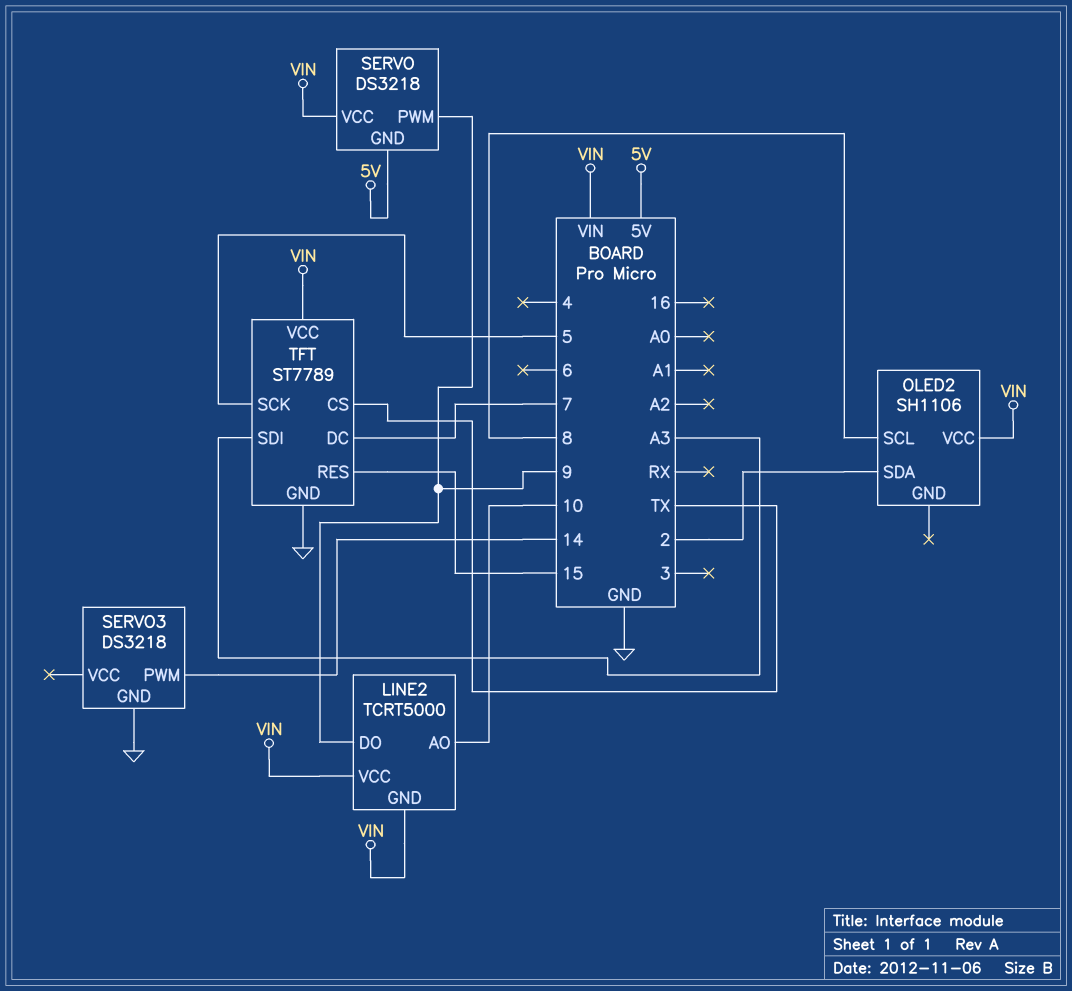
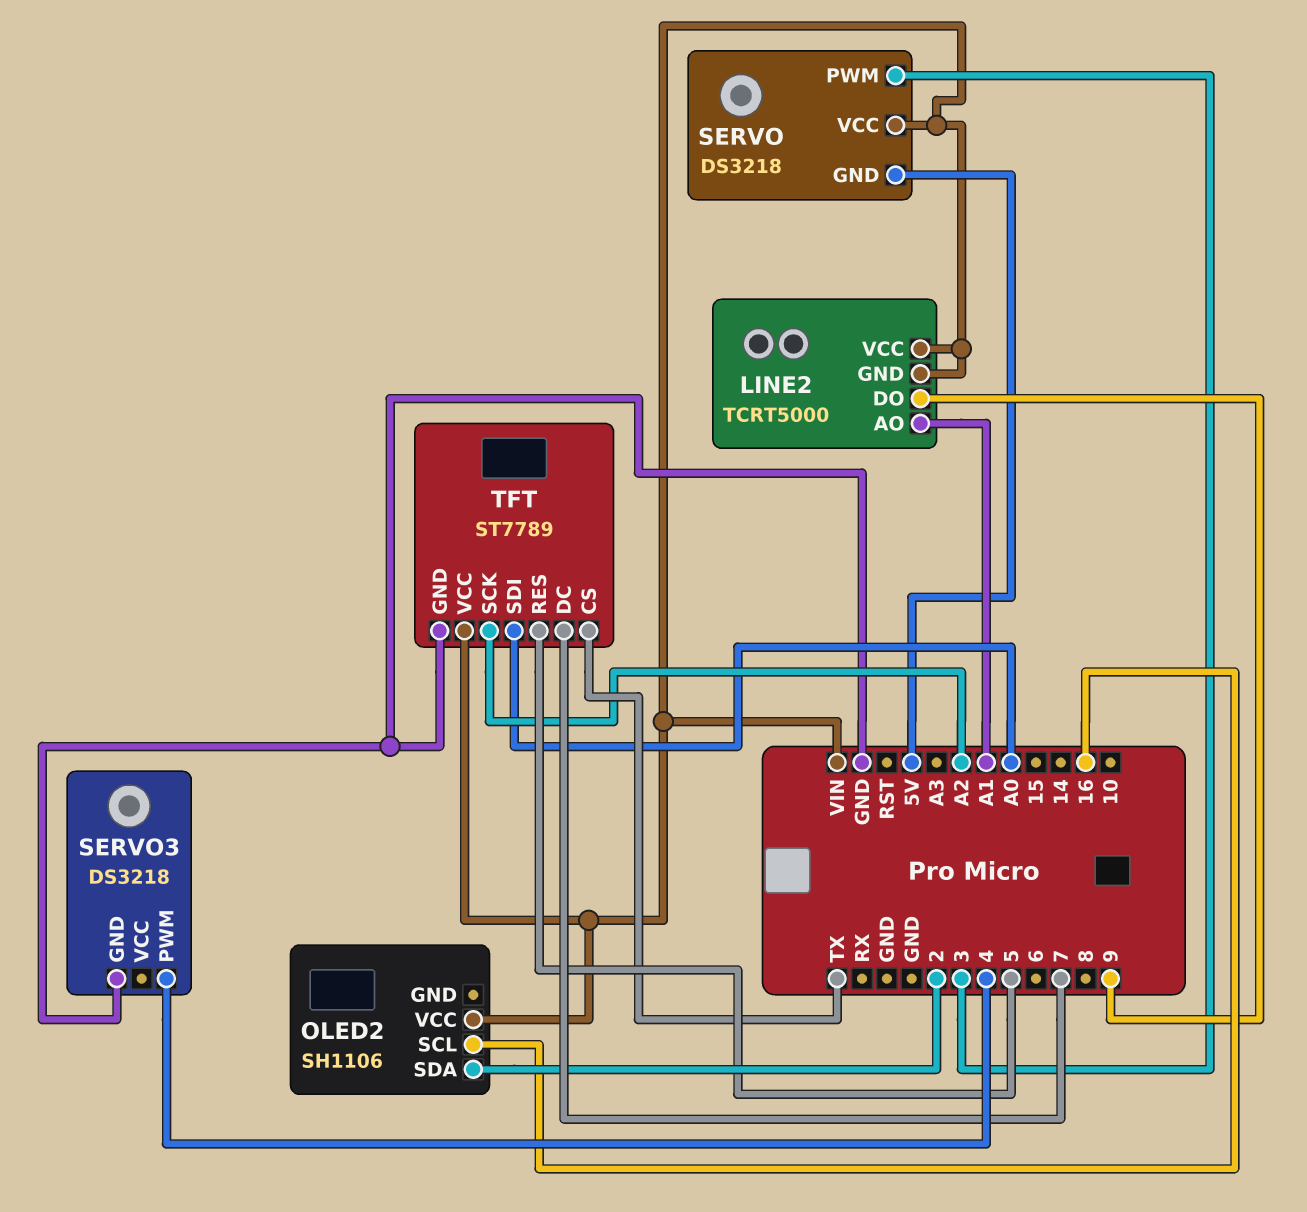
LINE2 pin AO: 10 -> A1
OLED2 pin SCL: 8 -> 16
SERVO pin PWM: 9 -> 3
SERVO3 pin PWM: 14 -> 4
TFT pin RES: 15 -> 5
TFT pin SCK: 5 -> A2
TFT pin SDI: A3 -> A0

